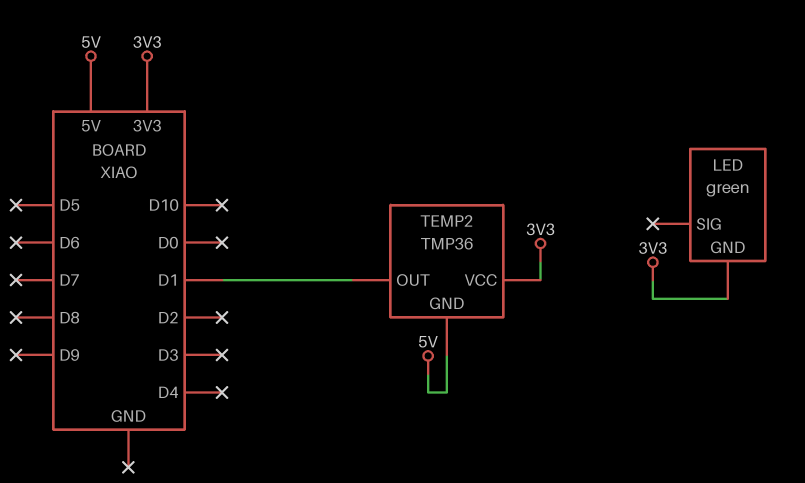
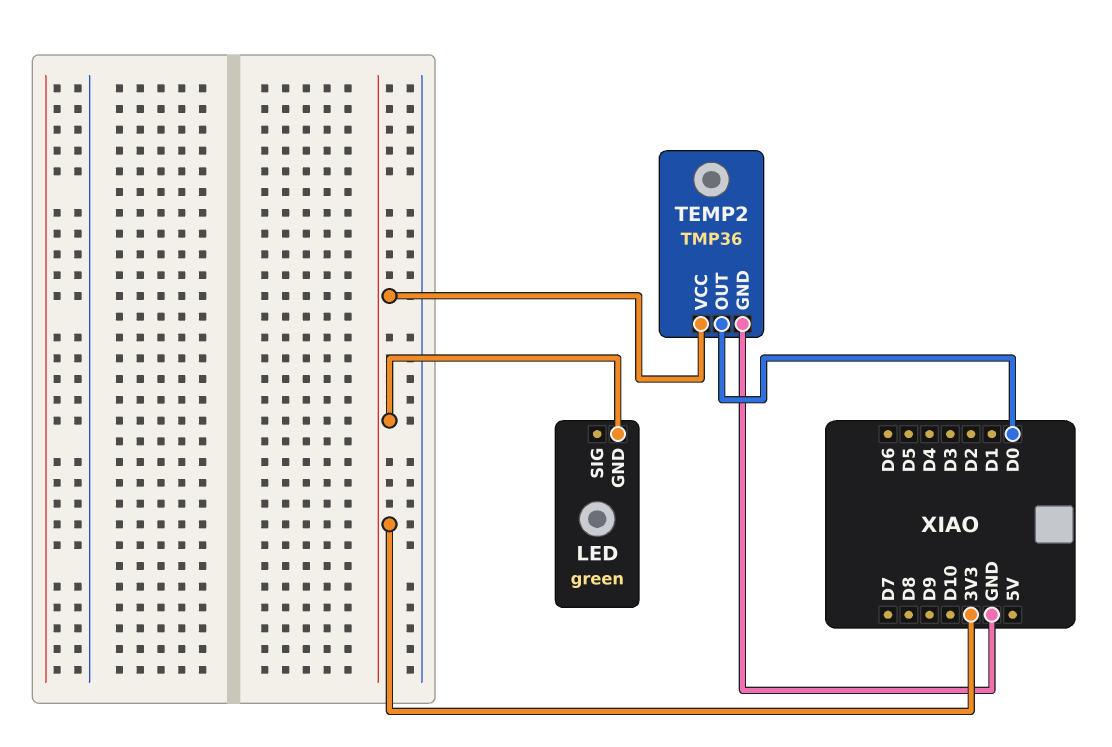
TEMP2 pin GND: 5V -> GND
TEMP2 pin OUT: D1 -> D0

